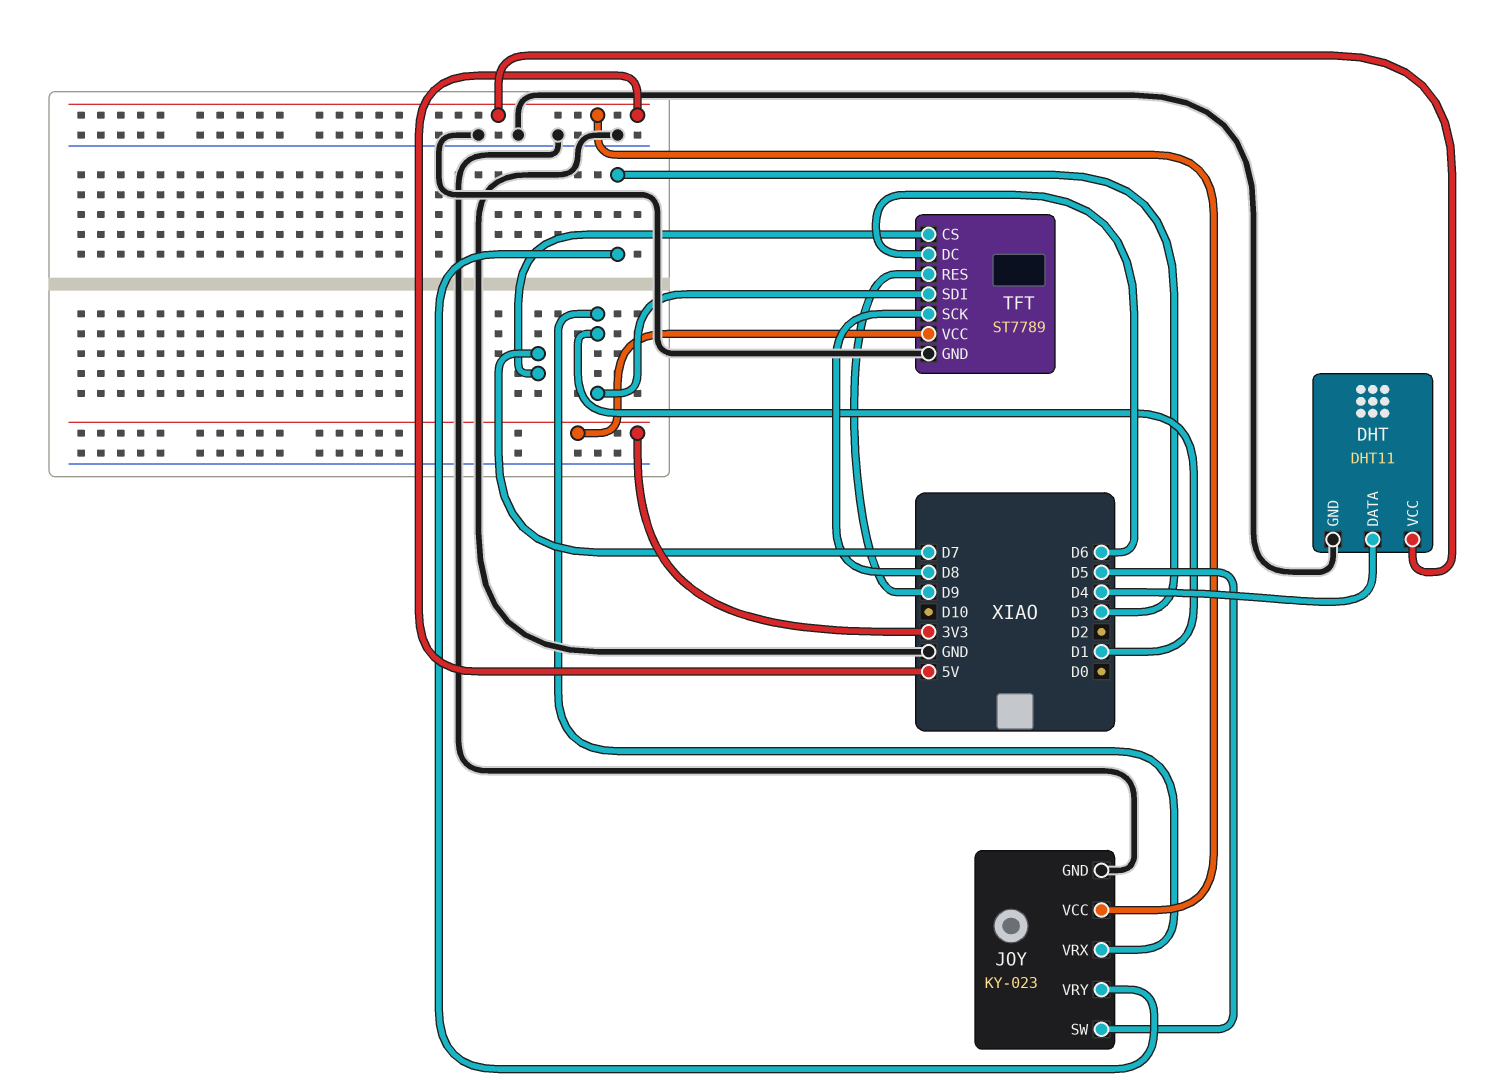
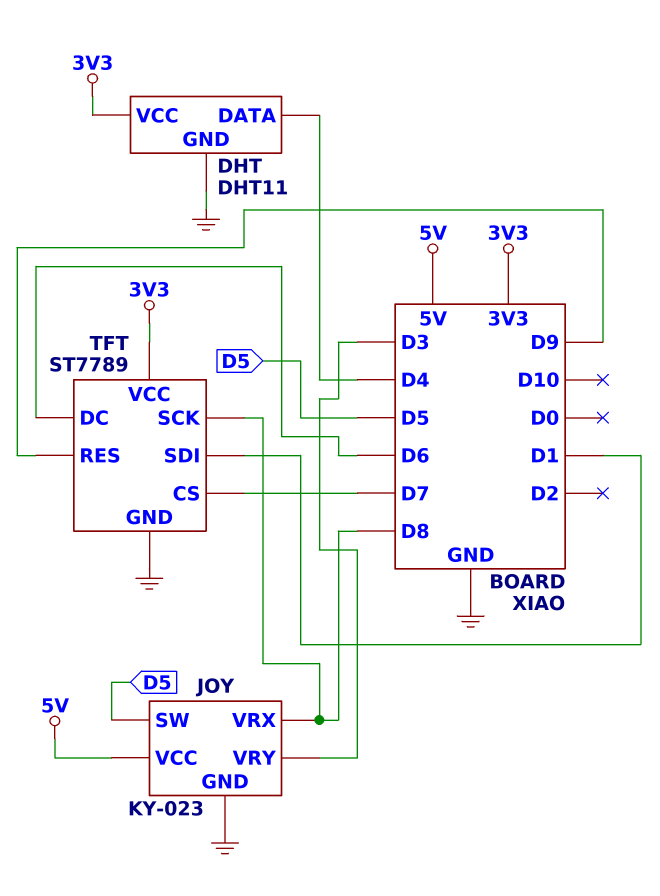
DHT pin VCC: 5V -> 3V3
JOY pin VRX: D1 -> D8

